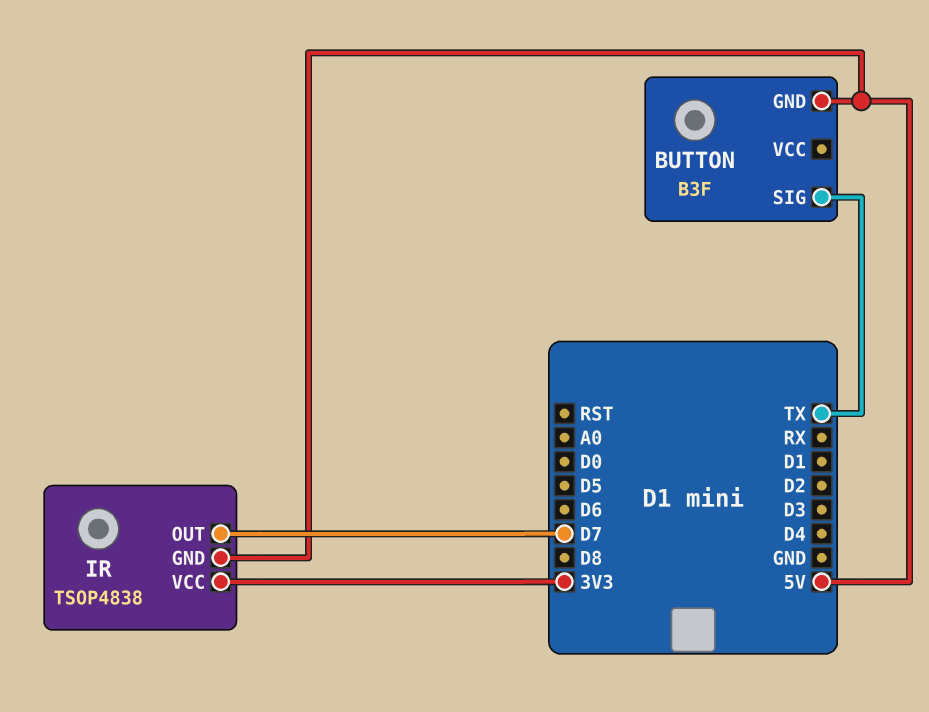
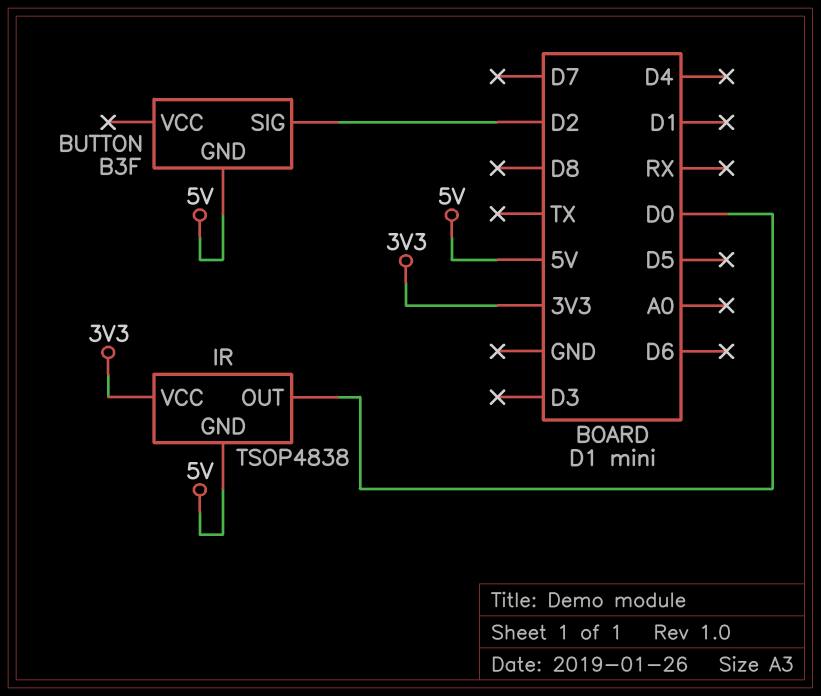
BUTTON pin SIG: TX -> D2
IR pin OUT: D7 -> D0

